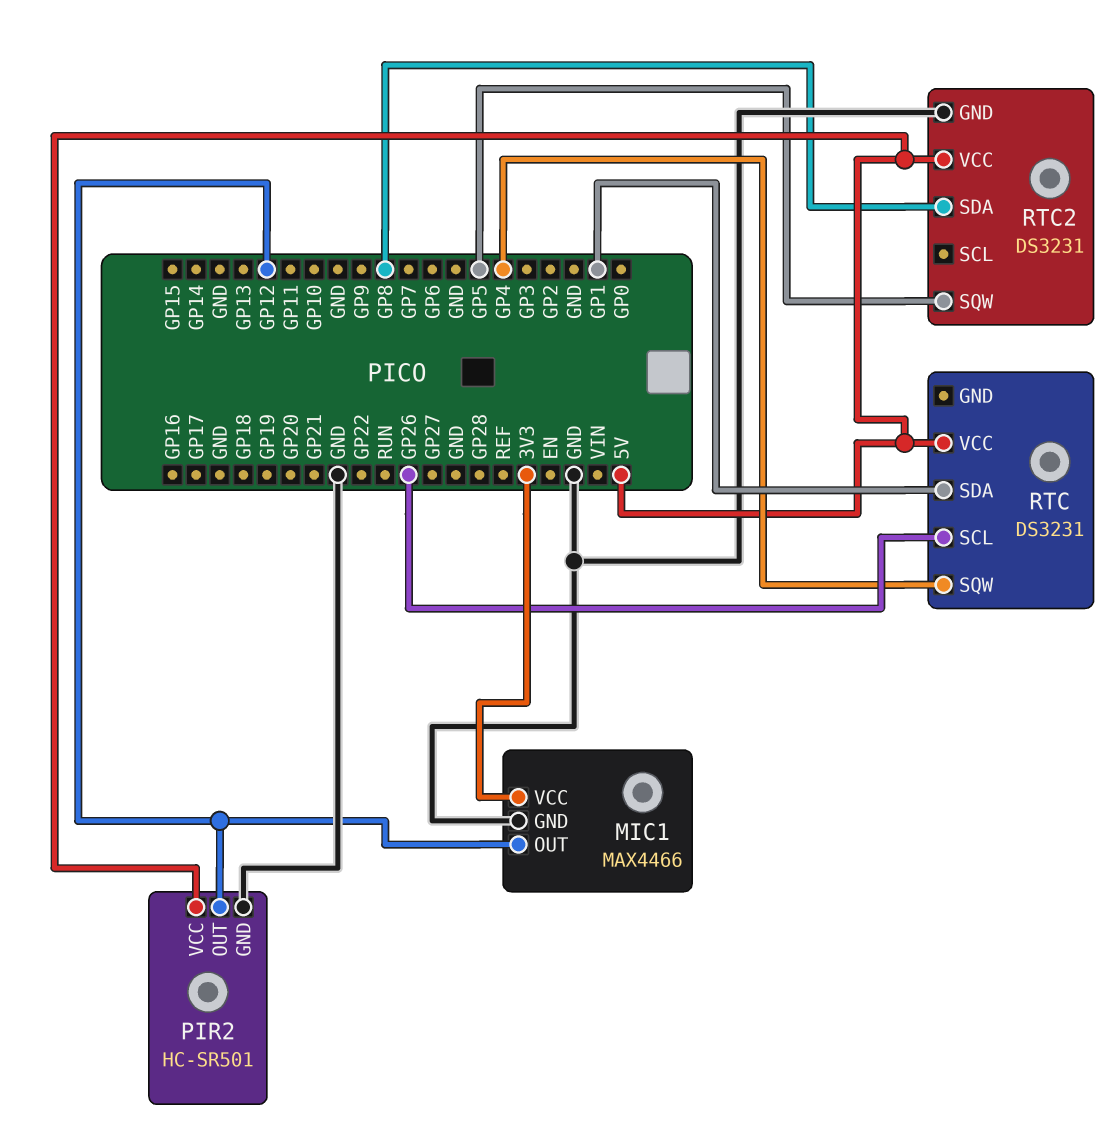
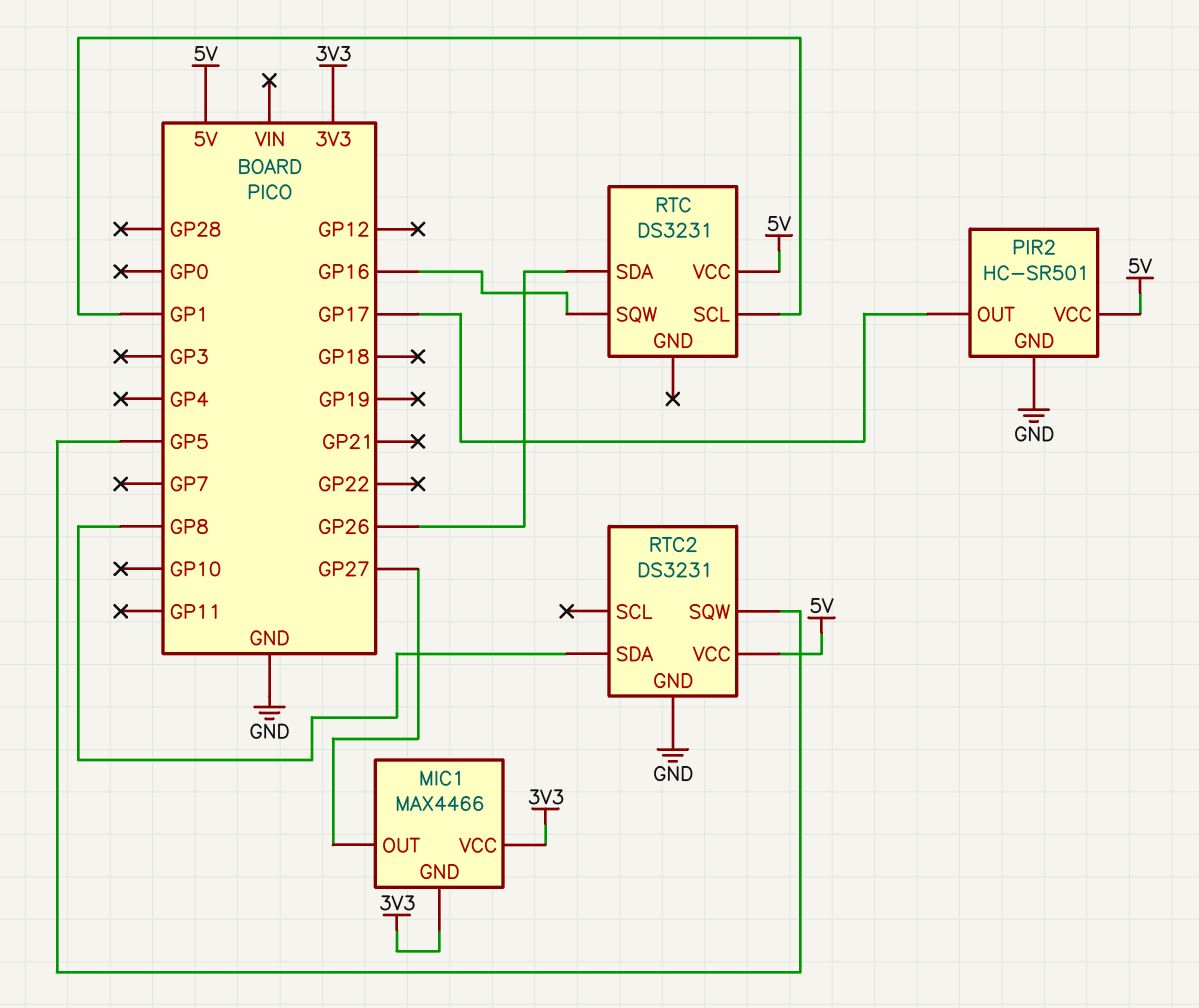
MIC1 pin GND: GND -> 3V3
MIC1 pin OUT: GP12 -> GP27
PIR2 pin OUT: GP12 -> GP17
RTC pin SCL: GP26 -> GP1
RTC pin SDA: GP1 -> GP26
RTC pin SQW: GP4 -> GP16

